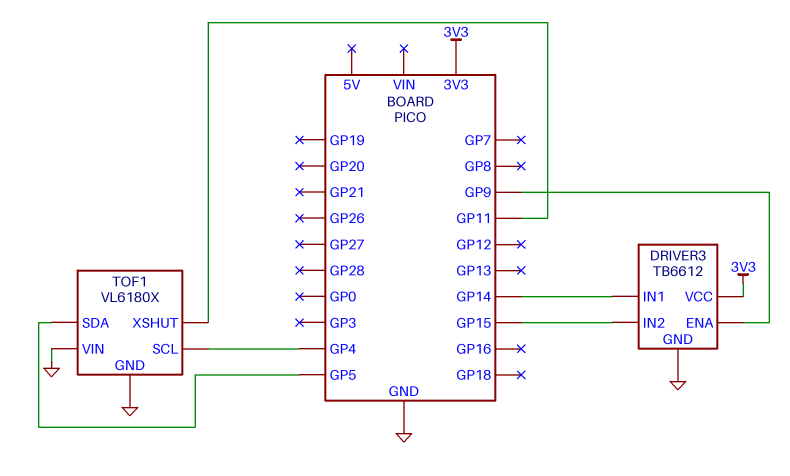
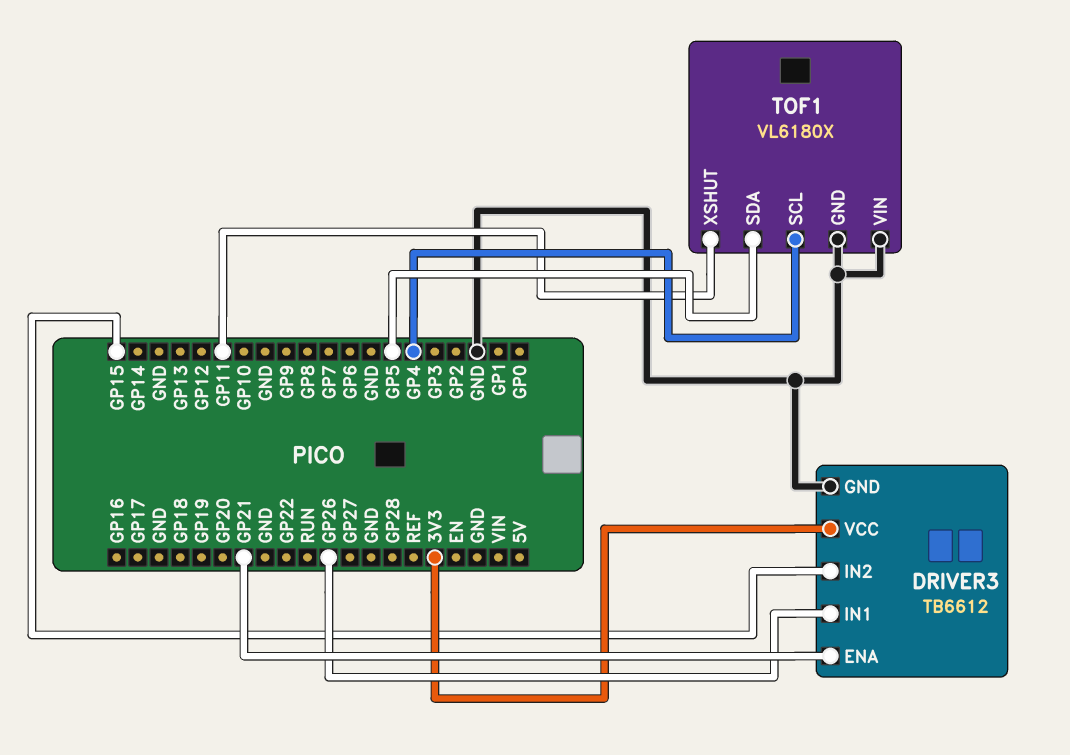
DRIVER3 pin ENA: GP9 -> GP21
DRIVER3 pin IN1: GP14 -> GP26

